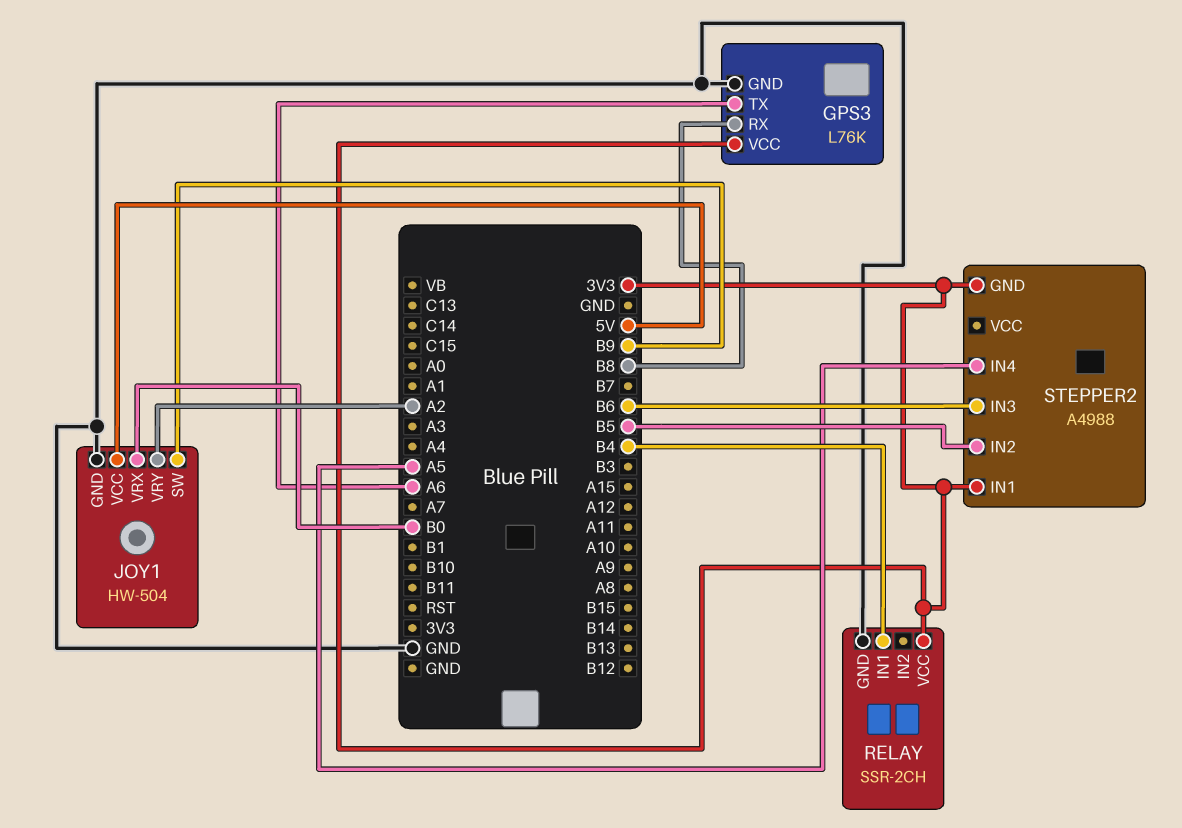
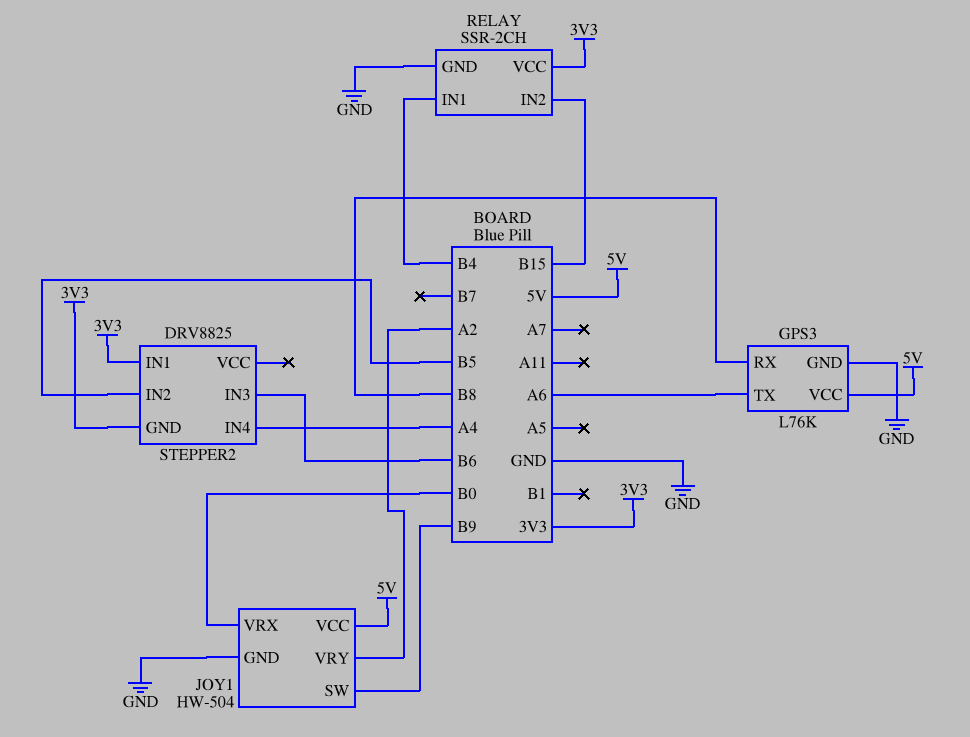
GPS3 pin VCC: 3V3 -> 5V
RELAY pin IN2: none -> B15
STEPPER2: A4988 -> DRV8825
STEPPER2 pin IN4: A5 -> A4

